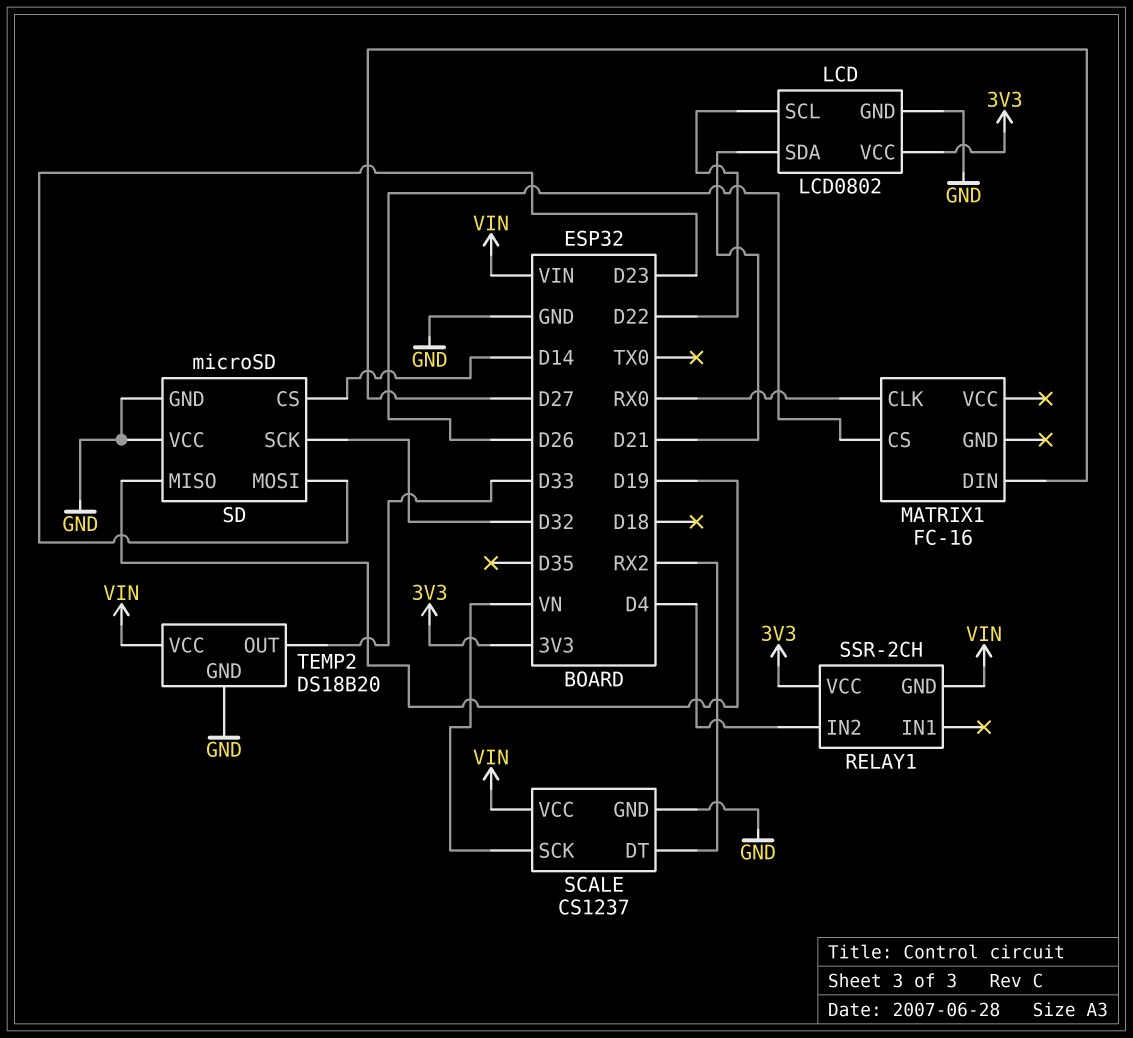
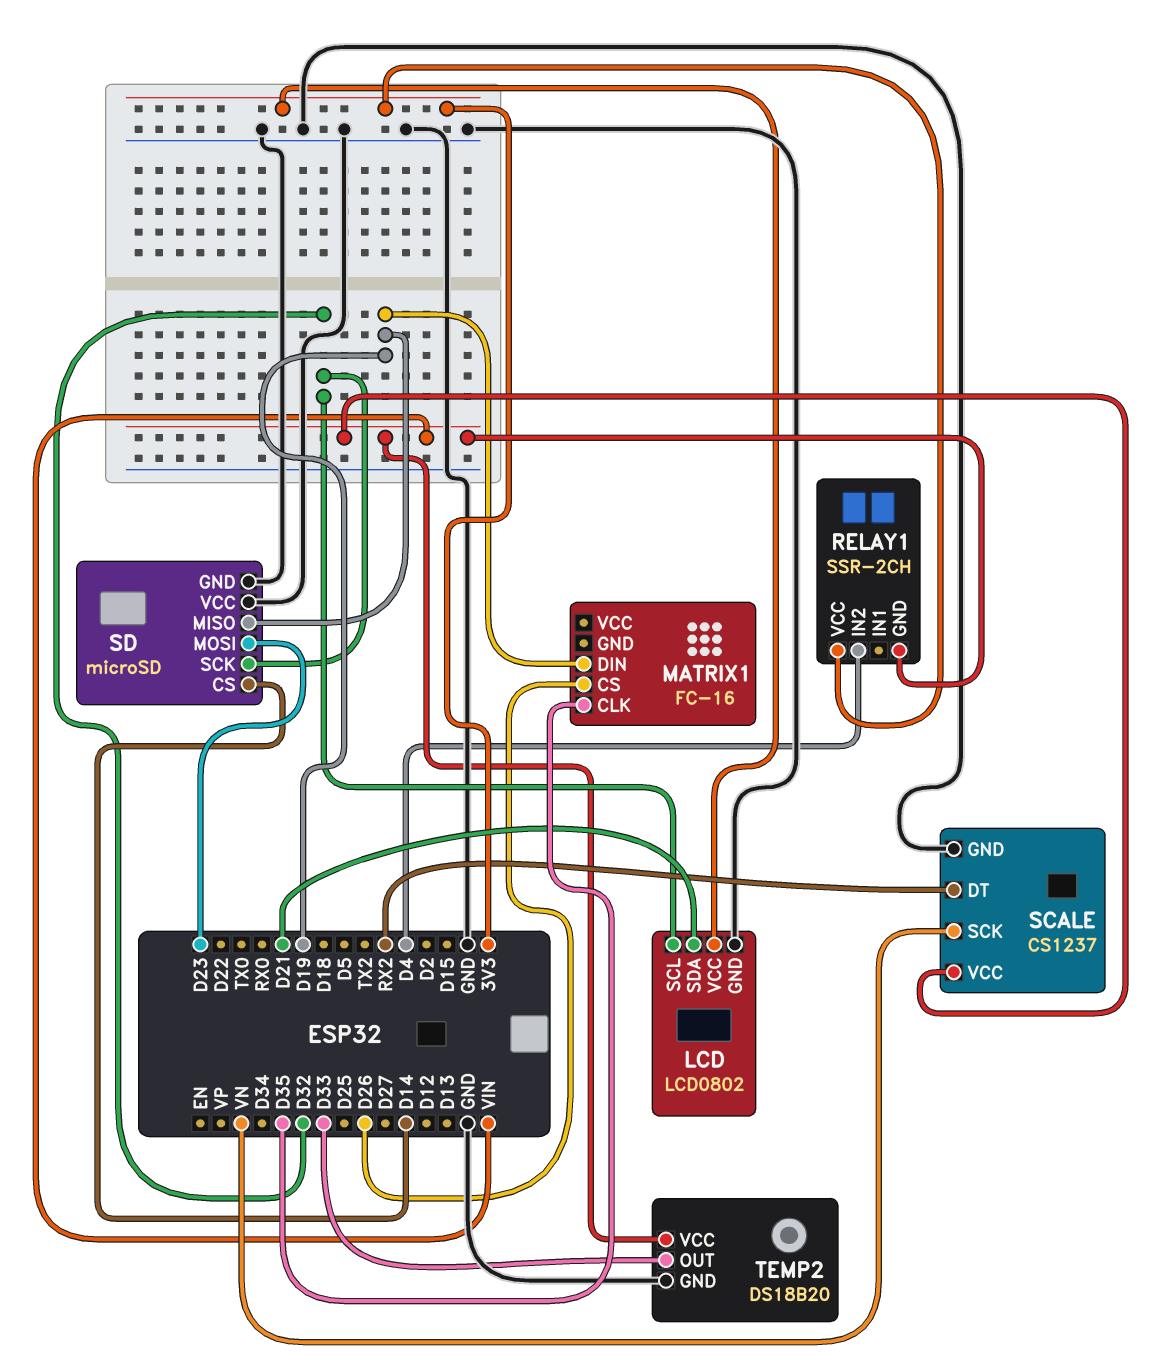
LCD pin SCL: D22 -> D32
MATRIX1 pin CLK: RX0 -> D35
MATRIX1 pin DIN: D27 -> D19

